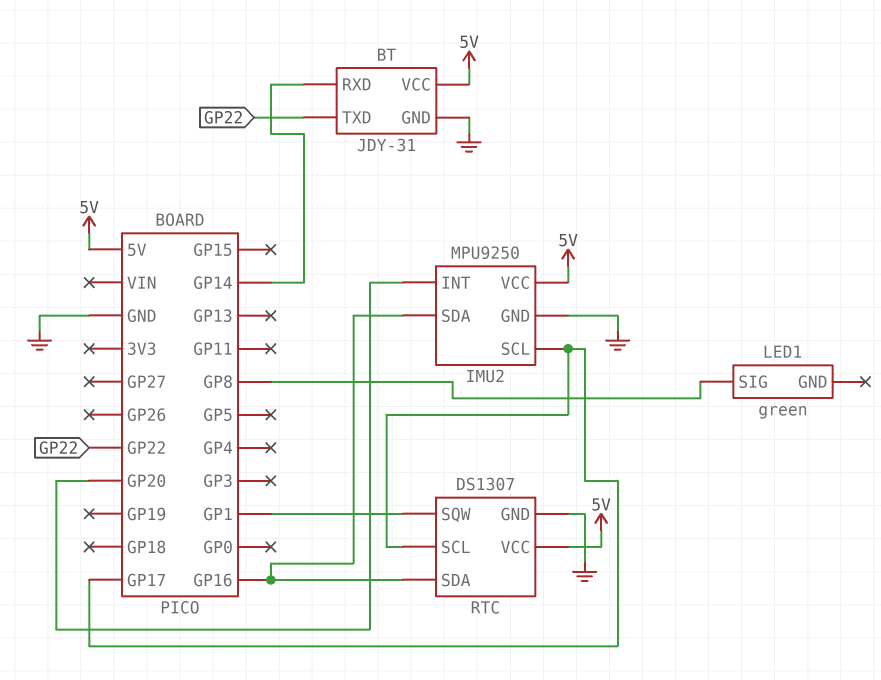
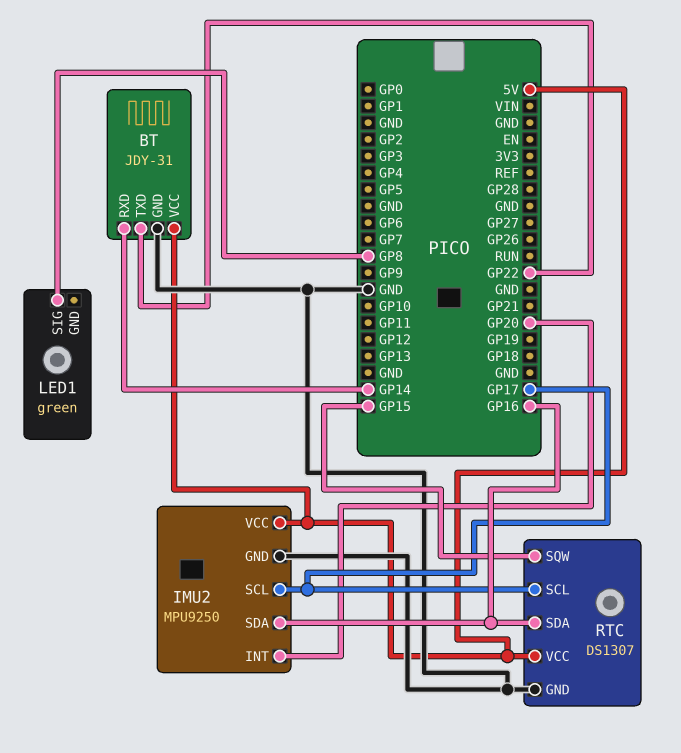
RTC pin SQW: GP1 -> GP15

